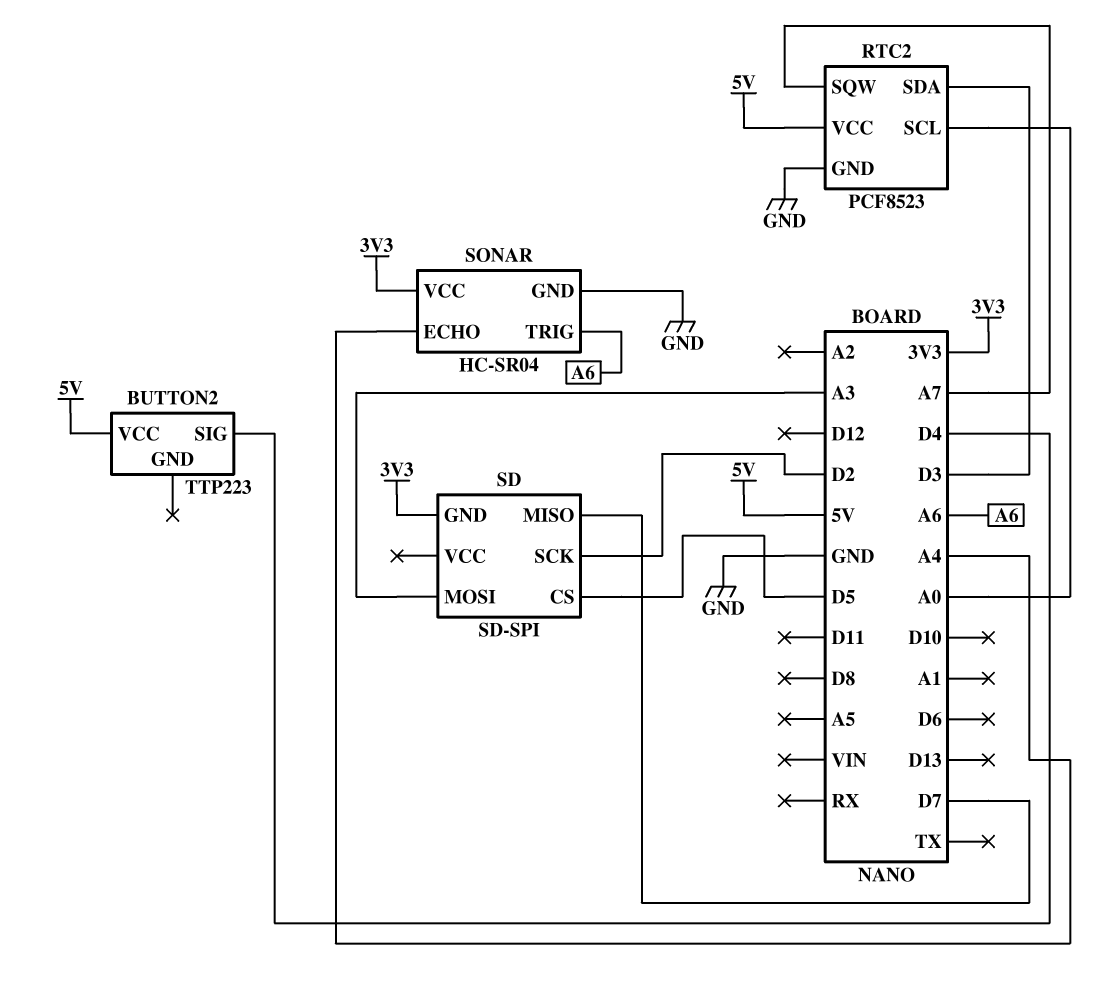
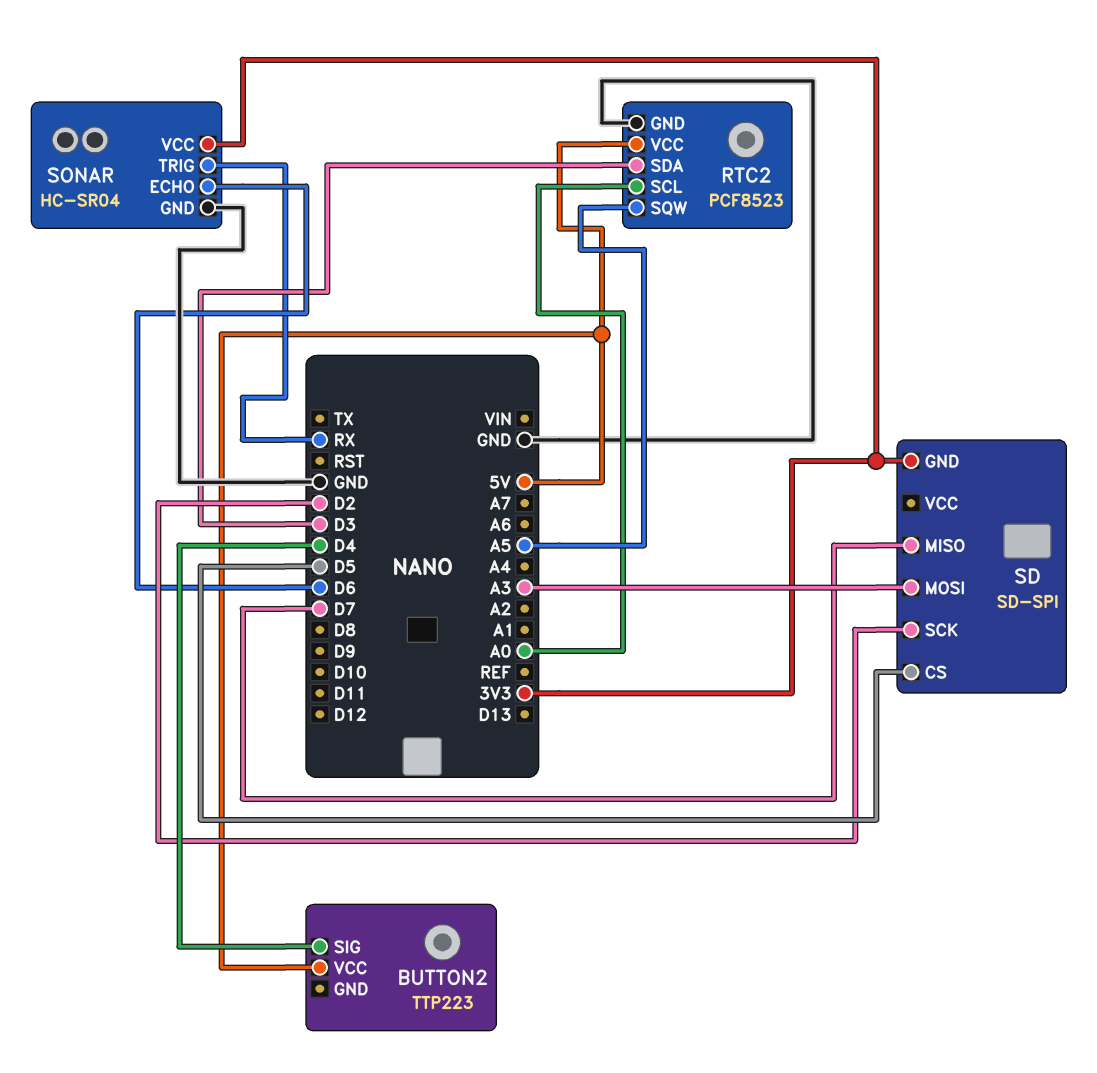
RTC2 pin SQW: A7 -> A5
SONAR pin ECHO: A4 -> D6
SONAR pin TRIG: A6 -> RX

